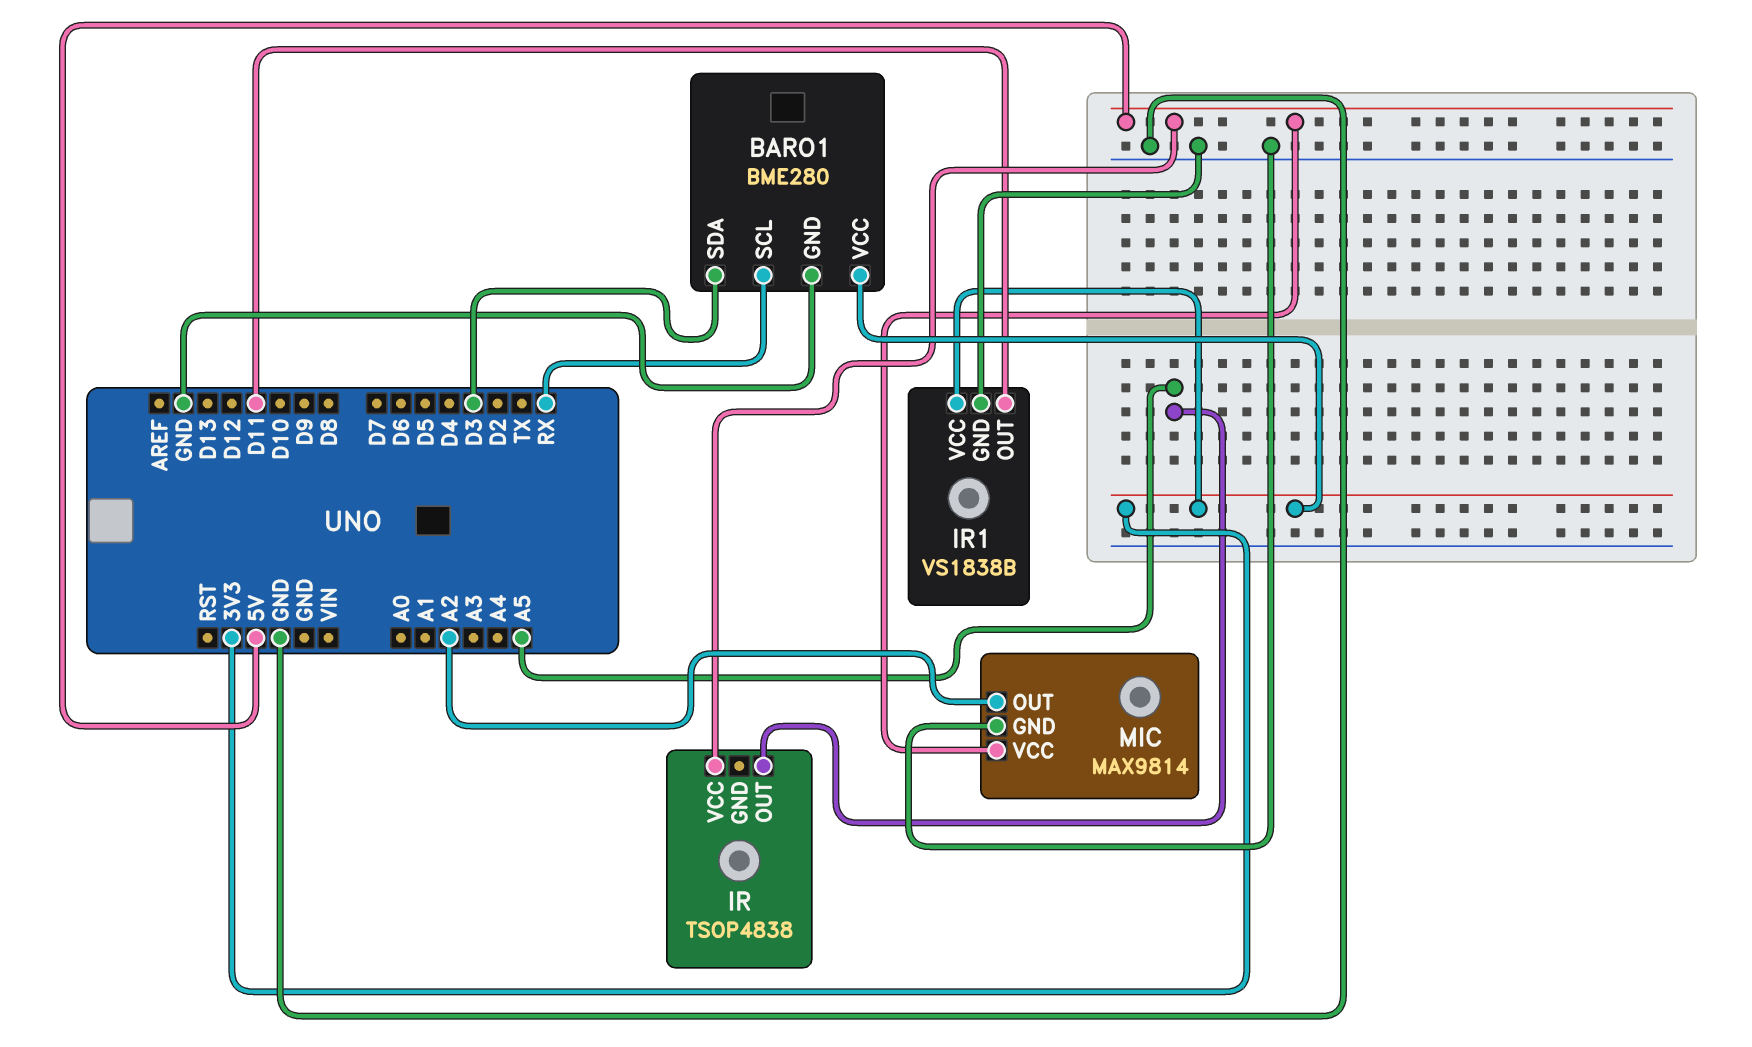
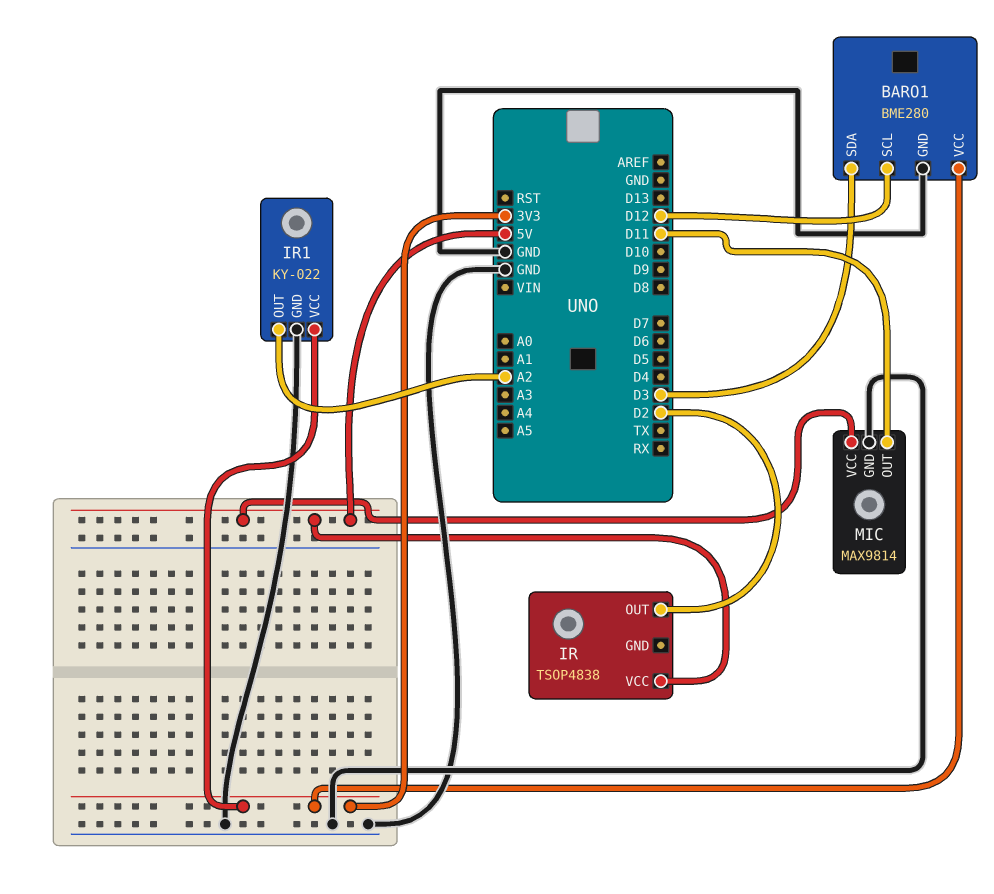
BARO1 pin SCL: RX -> D12
IR pin OUT: A5 -> D2
IR1: VS1838B -> KY-022
IR1 pin OUT: D11 -> A2
MIC pin OUT: A2 -> D11

